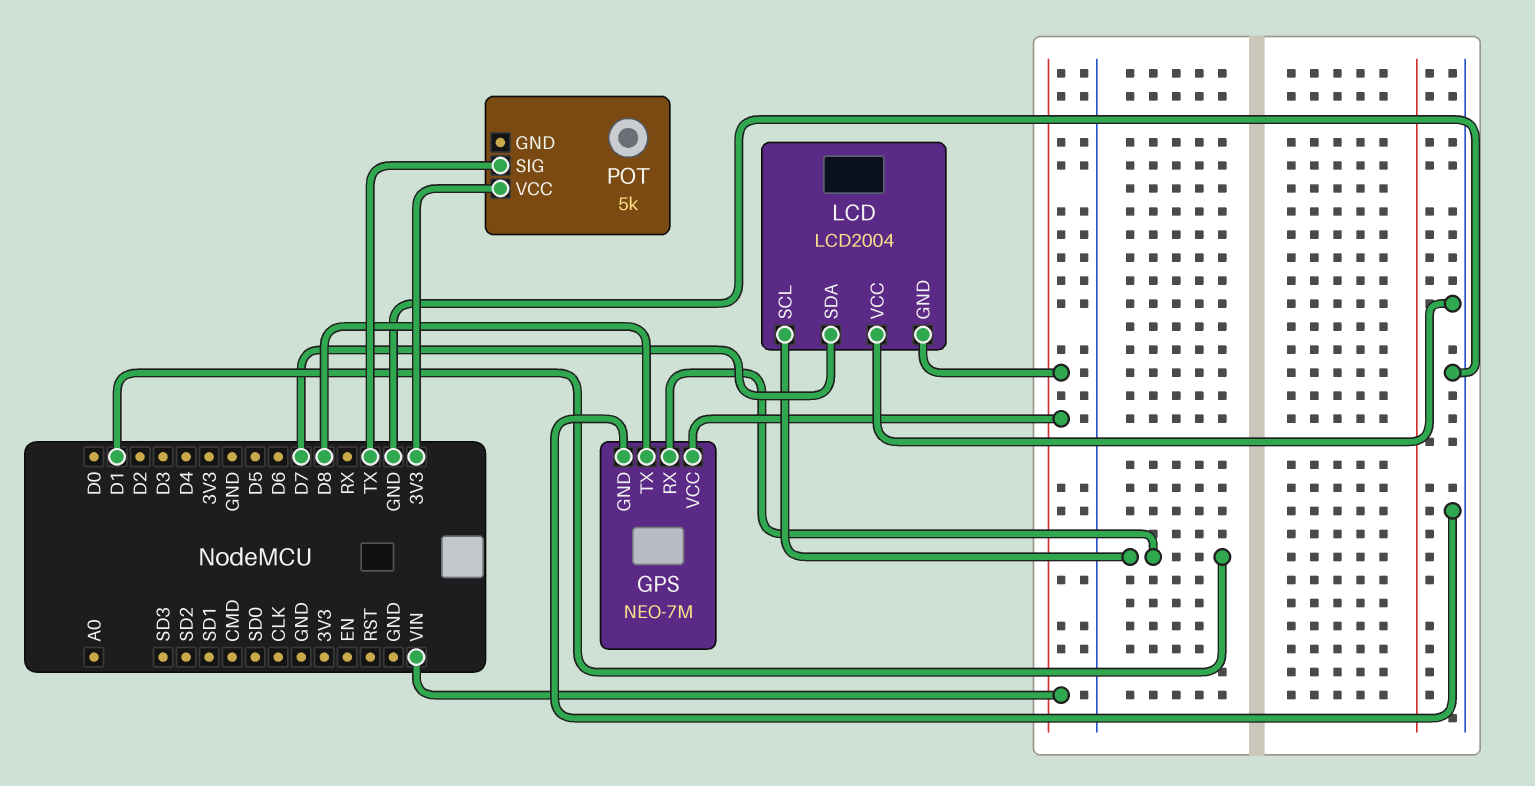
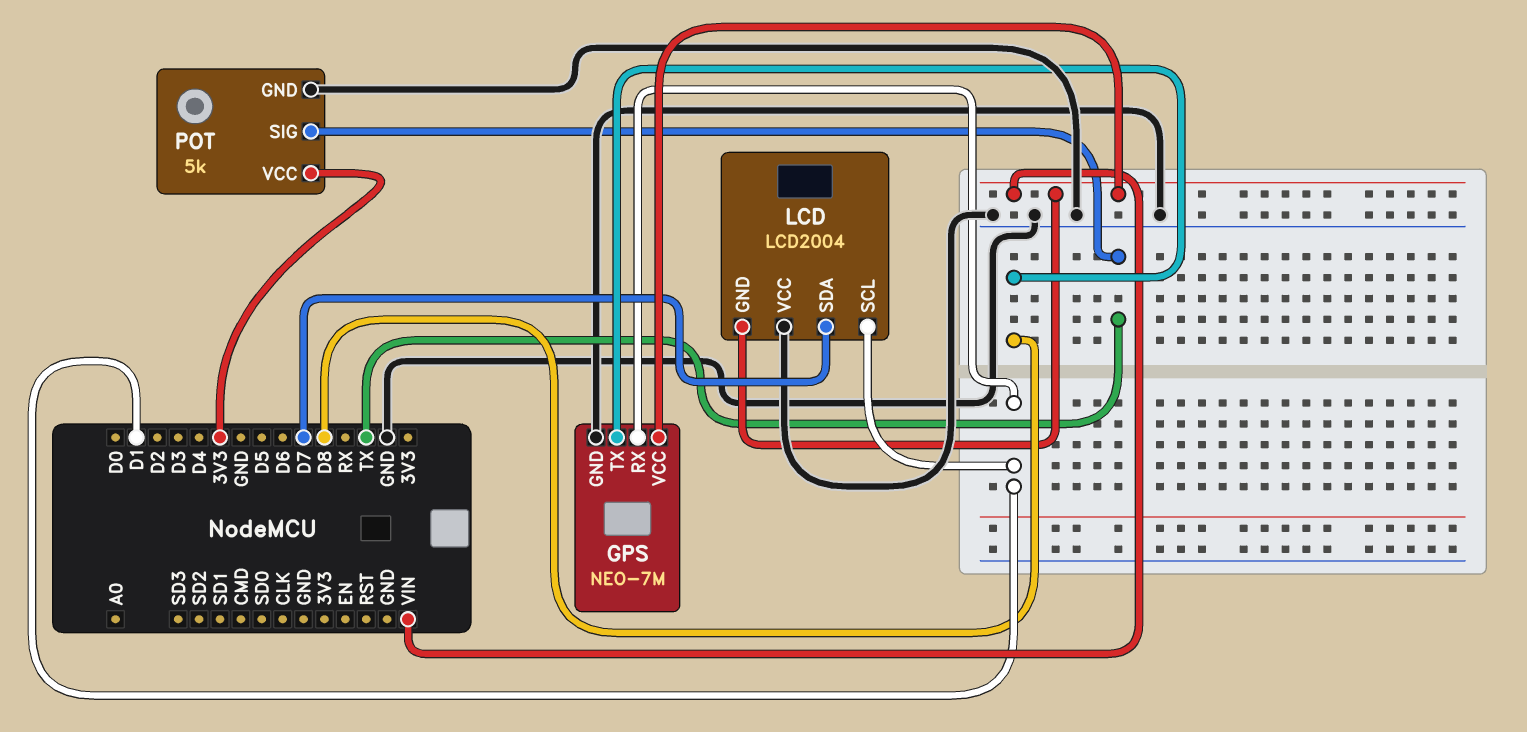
POT pin GND: none -> GND

